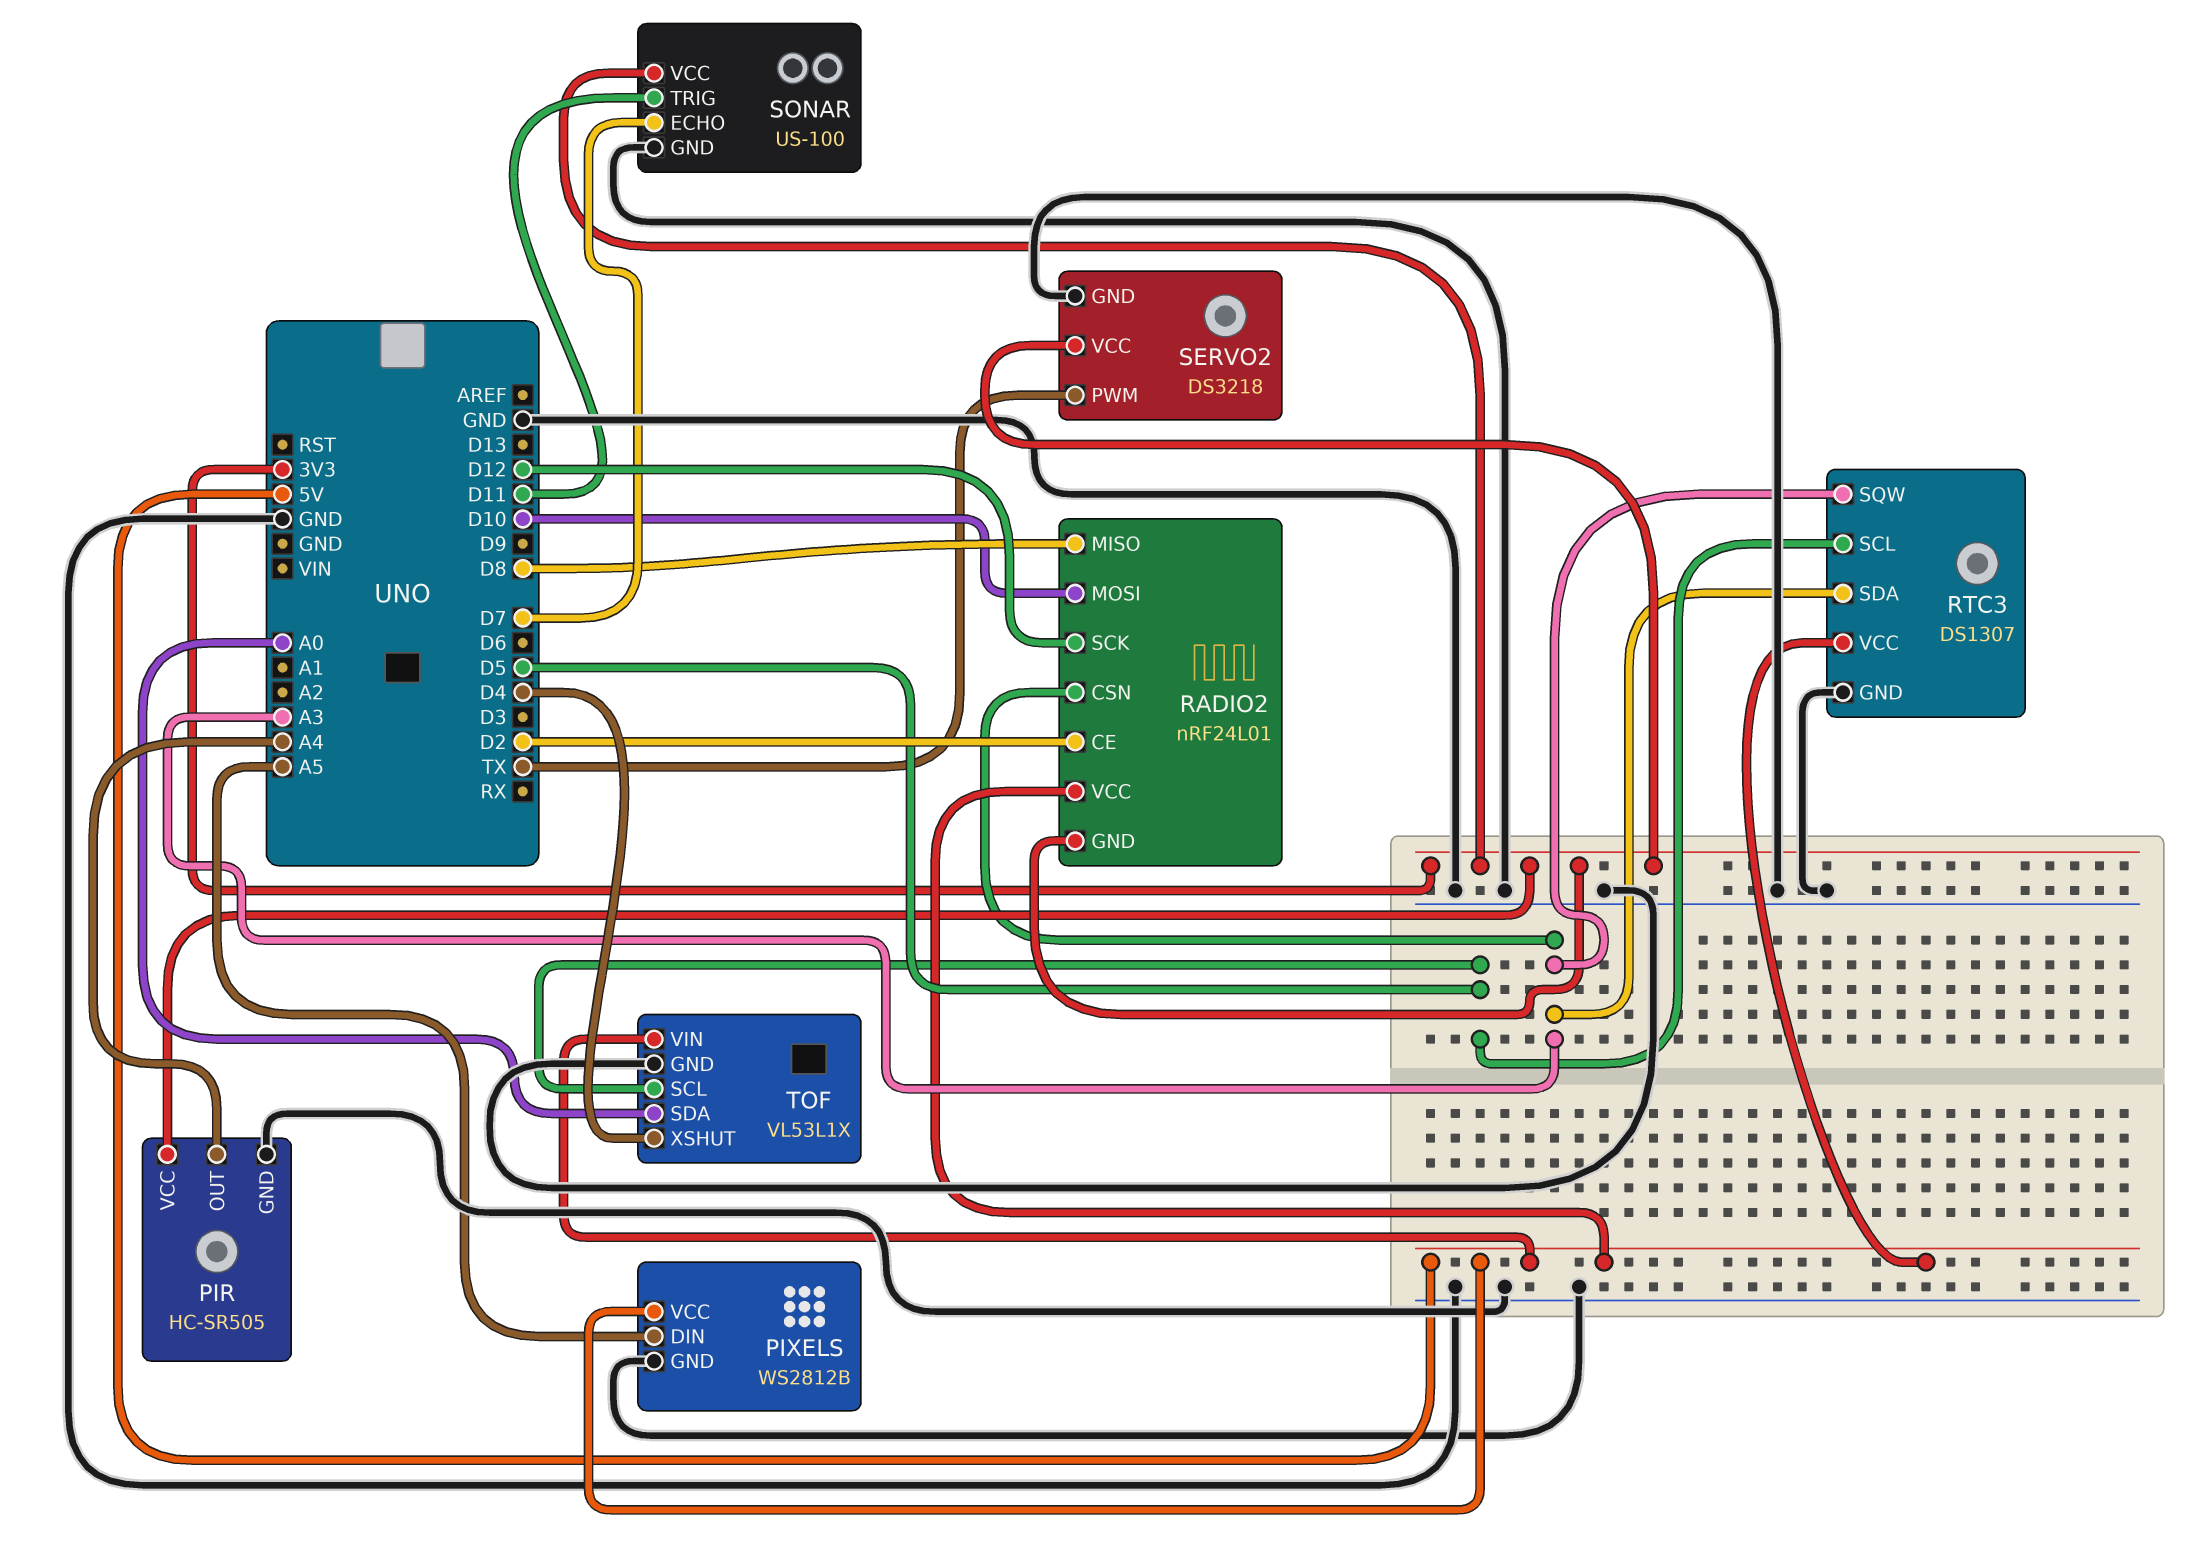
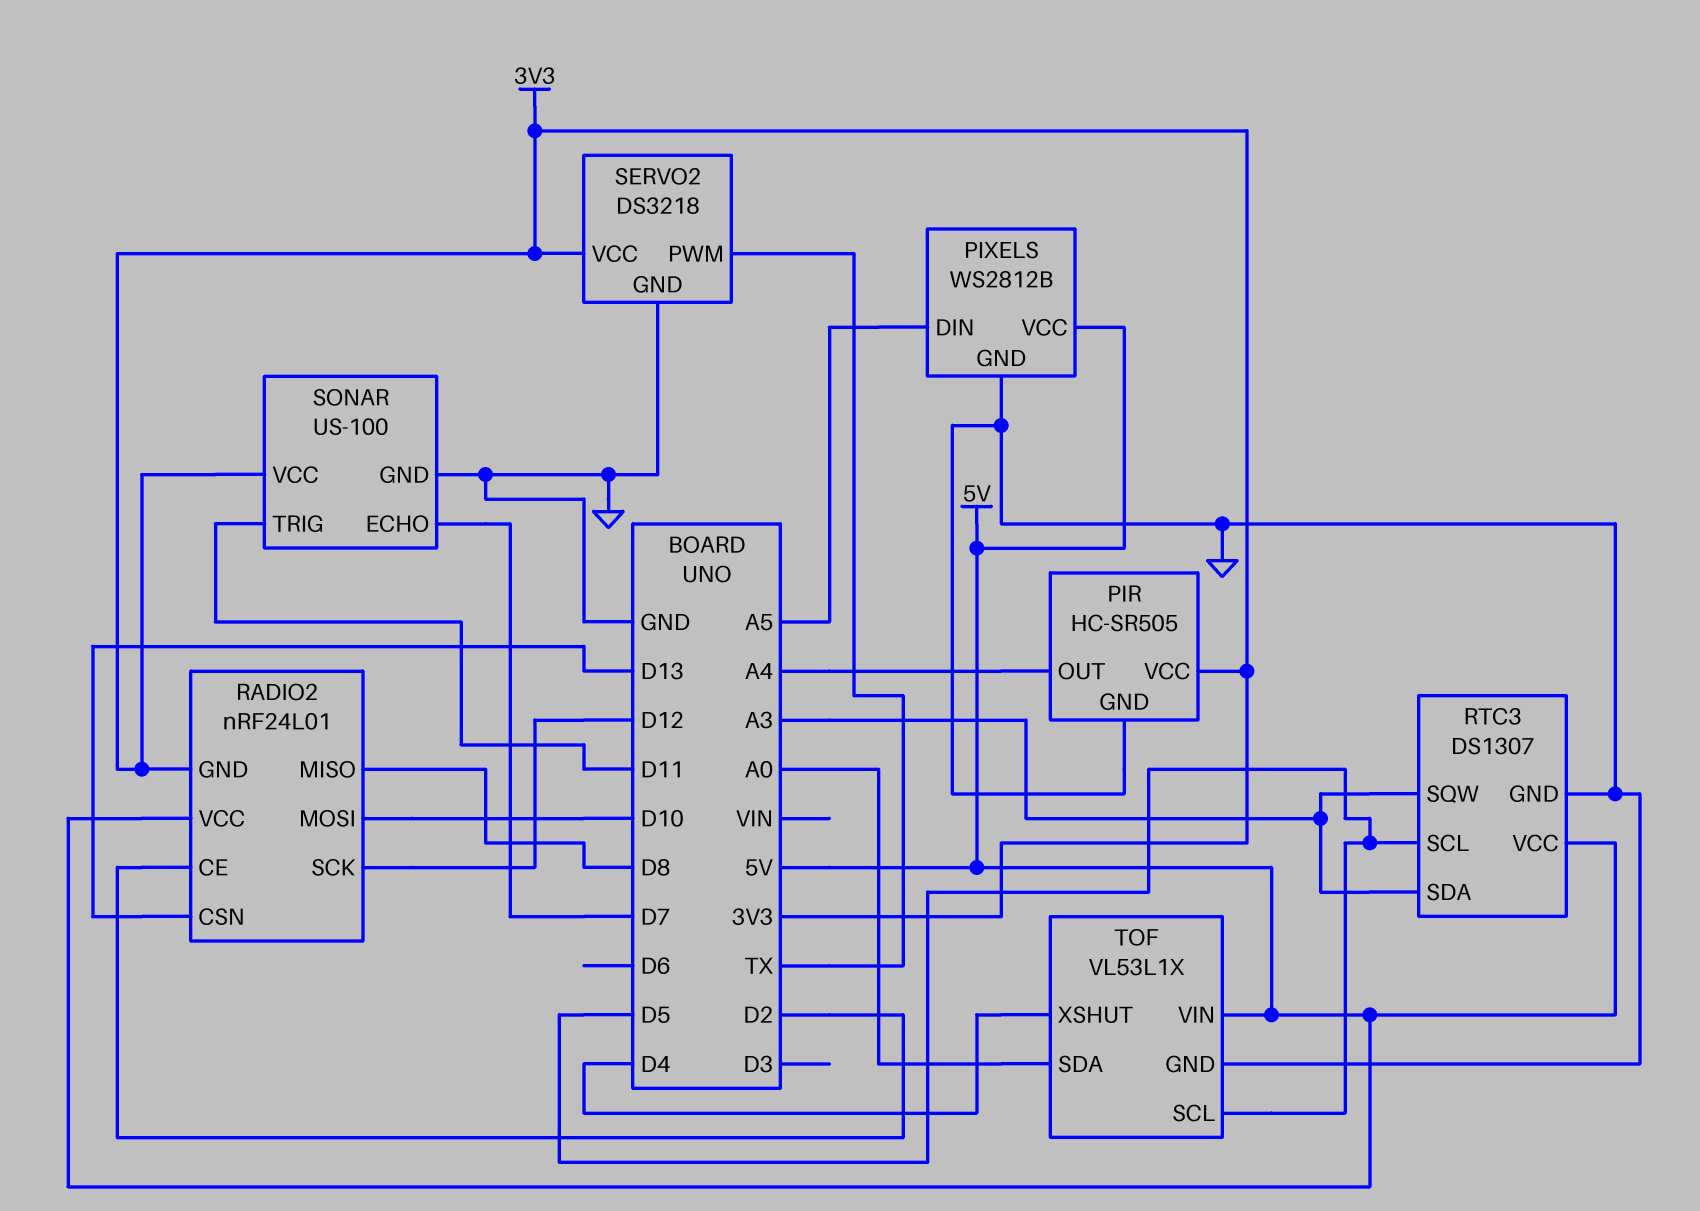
RADIO2 pin CSN: A3 -> D13

